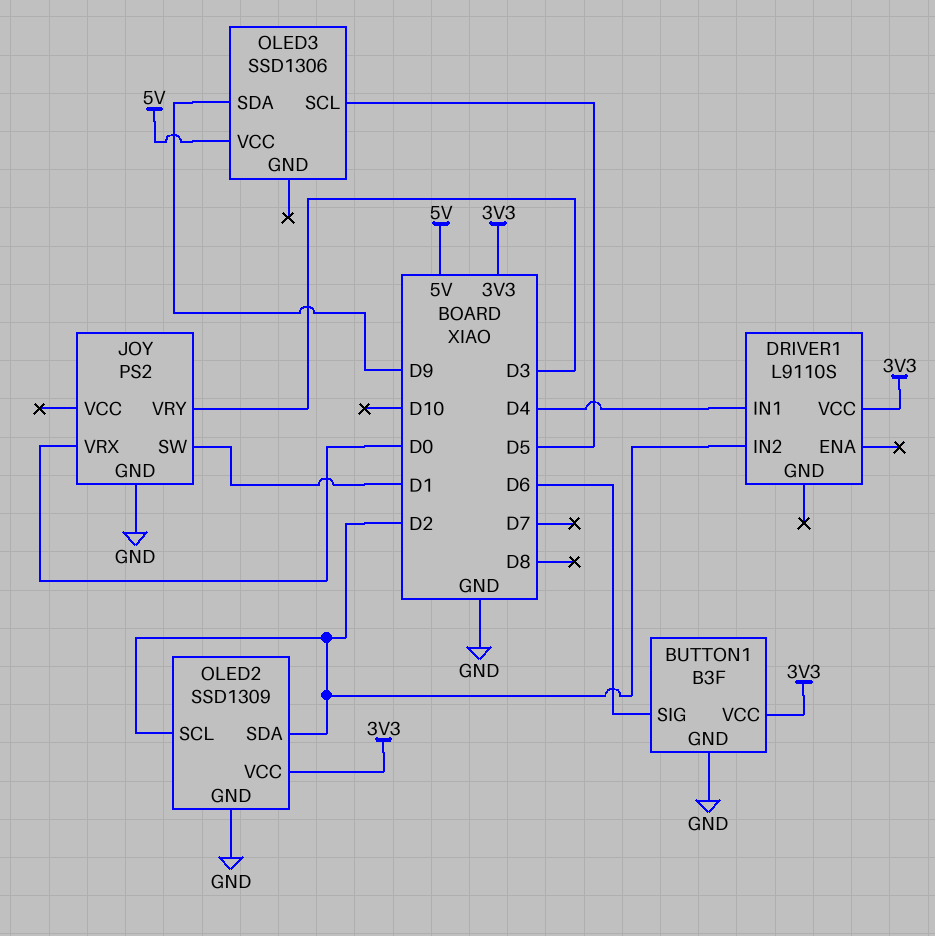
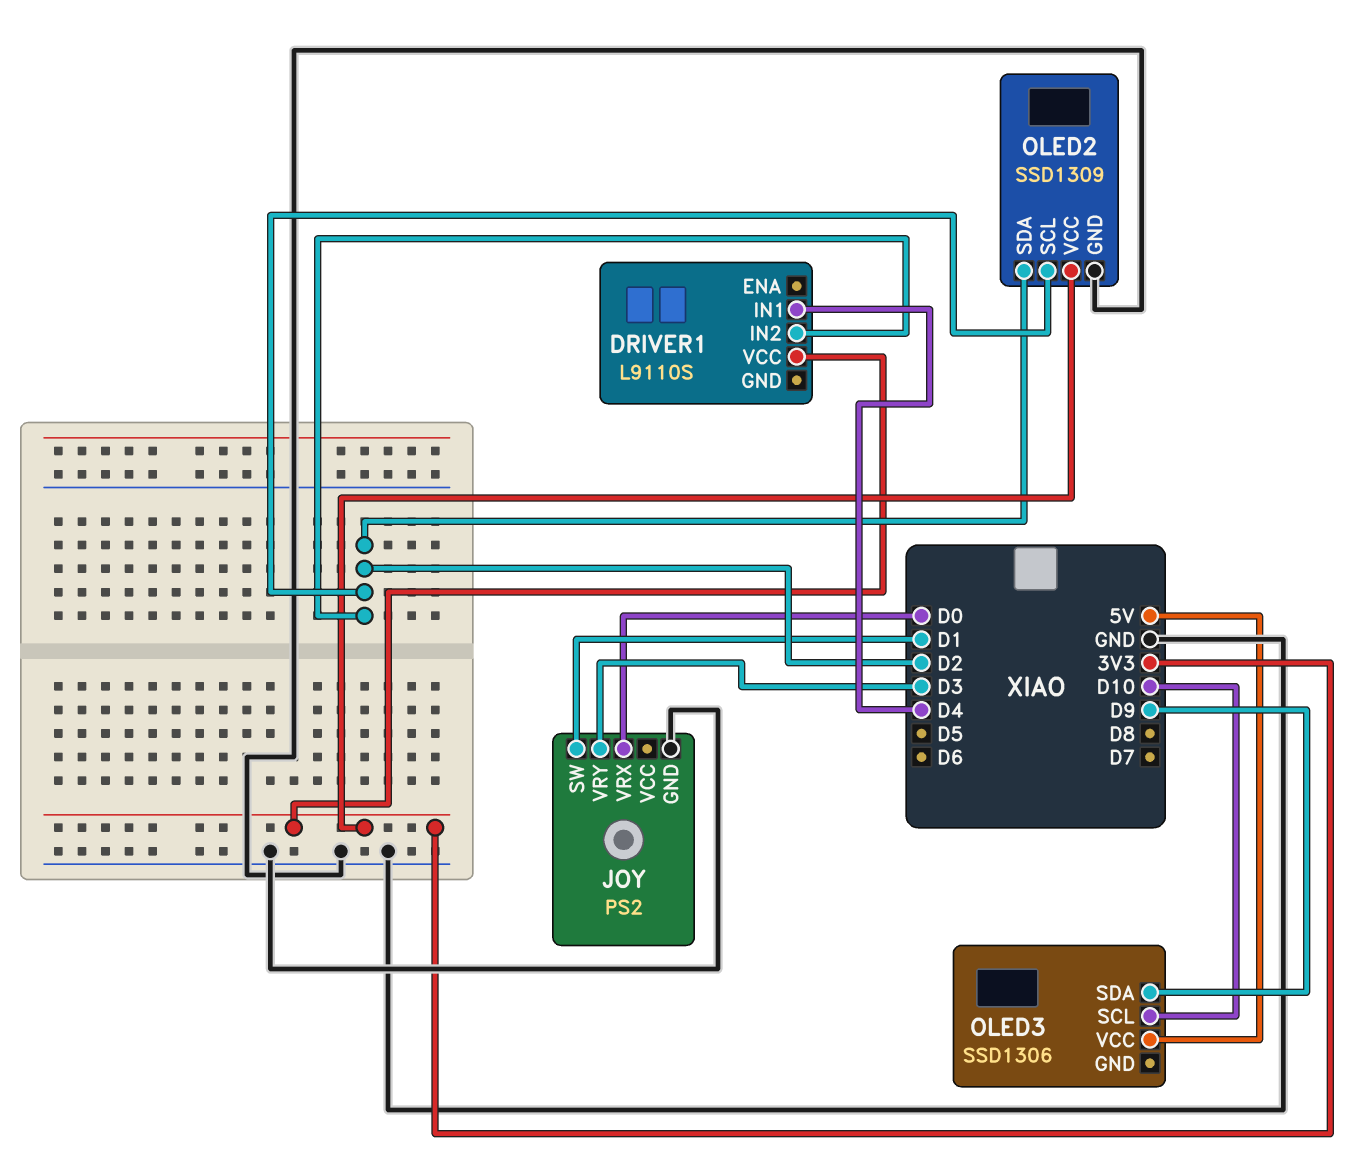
BUTTON1: B3F -> none
BUTTON1 pin GND: GND -> none
BUTTON1 pin SIG: D6 -> none
BUTTON1 pin VCC: 3V3 -> none
OLED3 pin SCL: D5 -> D10

